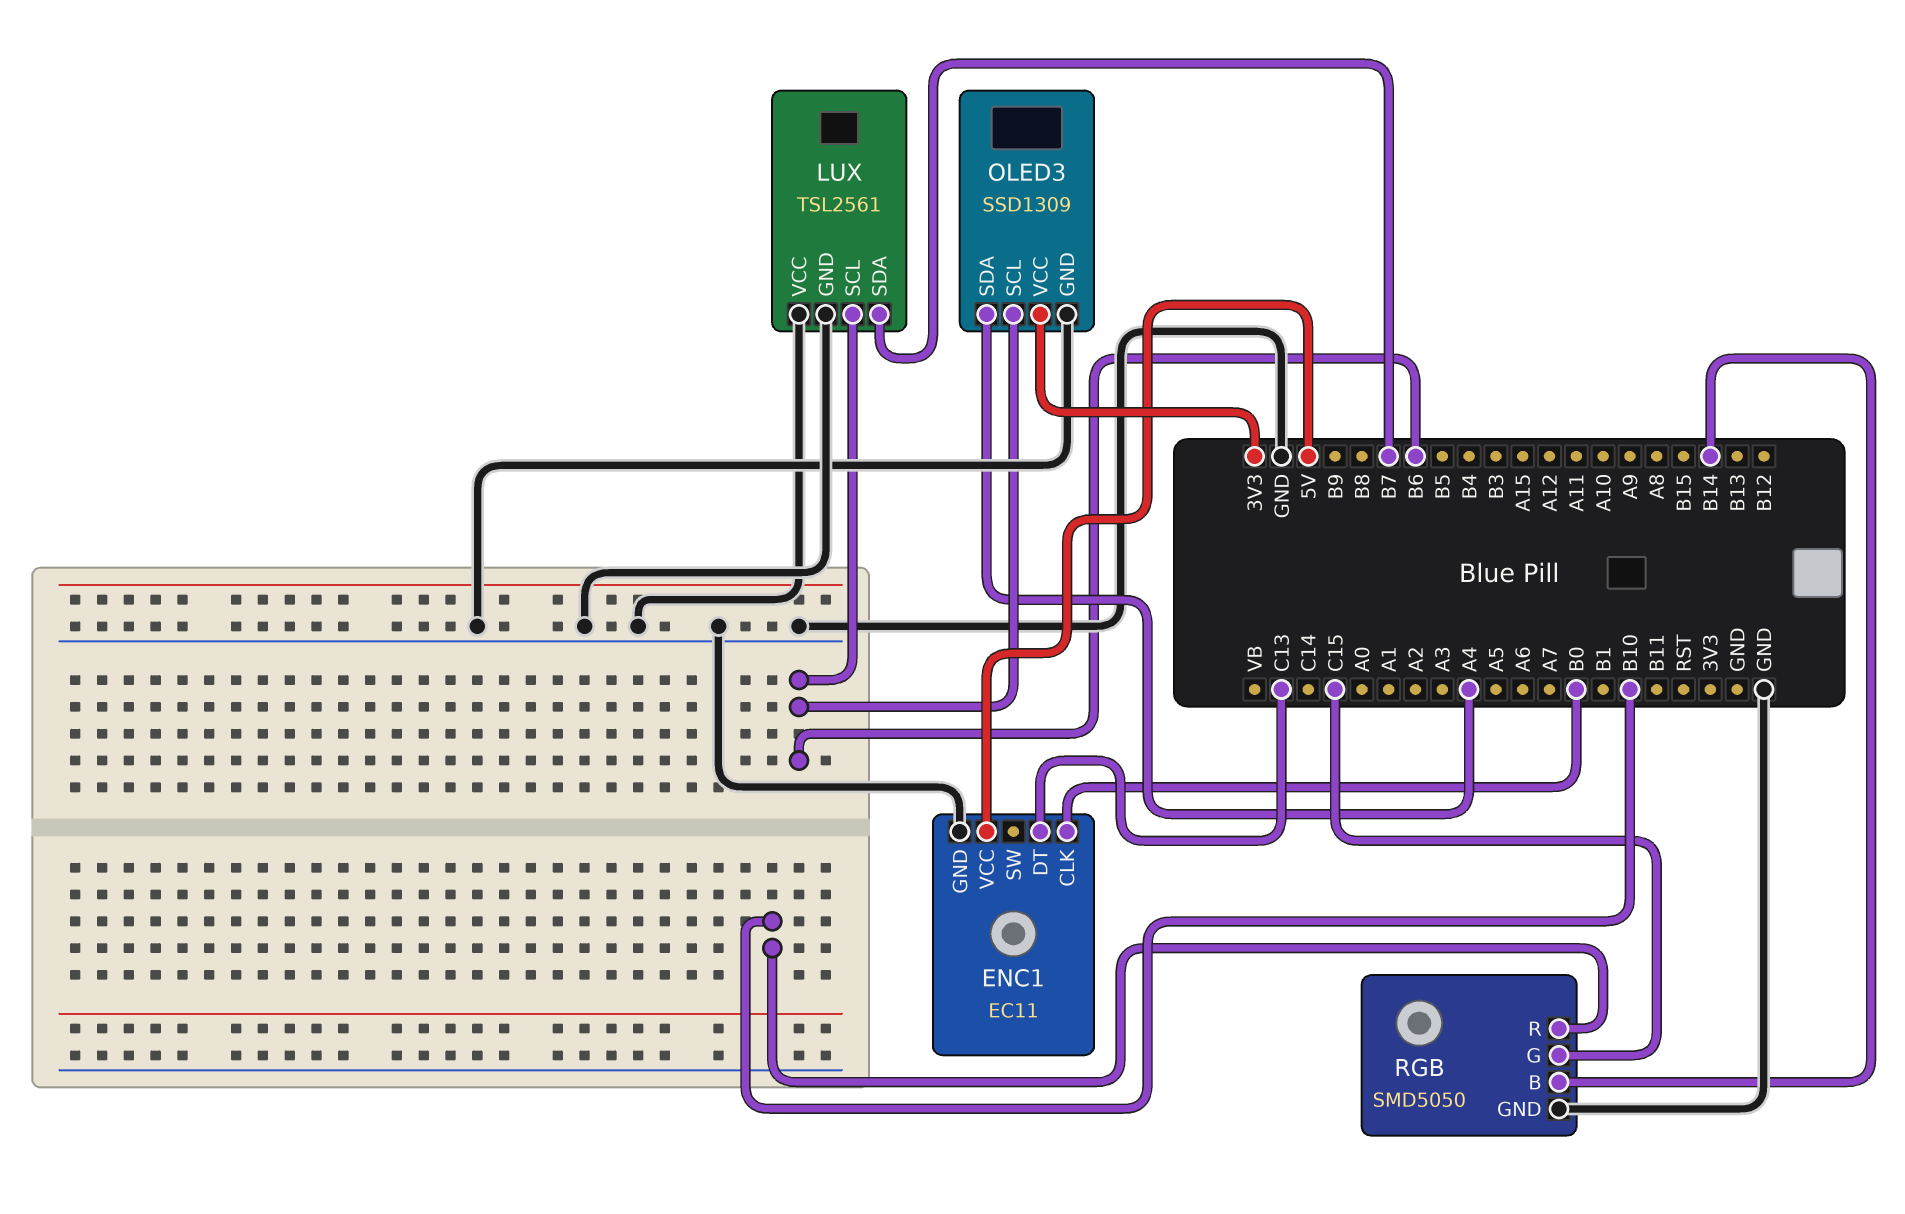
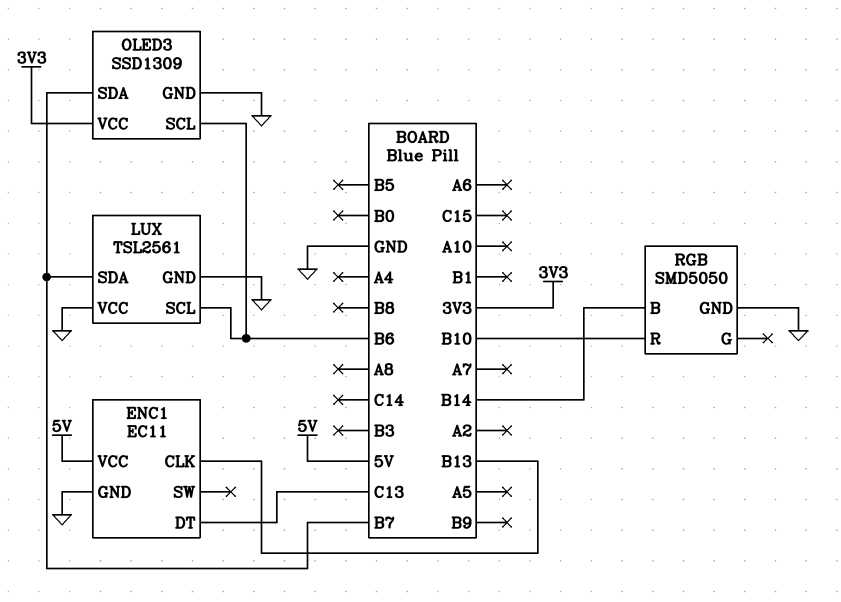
ENC1 pin CLK: B0 -> B13
OLED3 pin SDA: A4 -> B7
RGB pin G: C15 -> none

